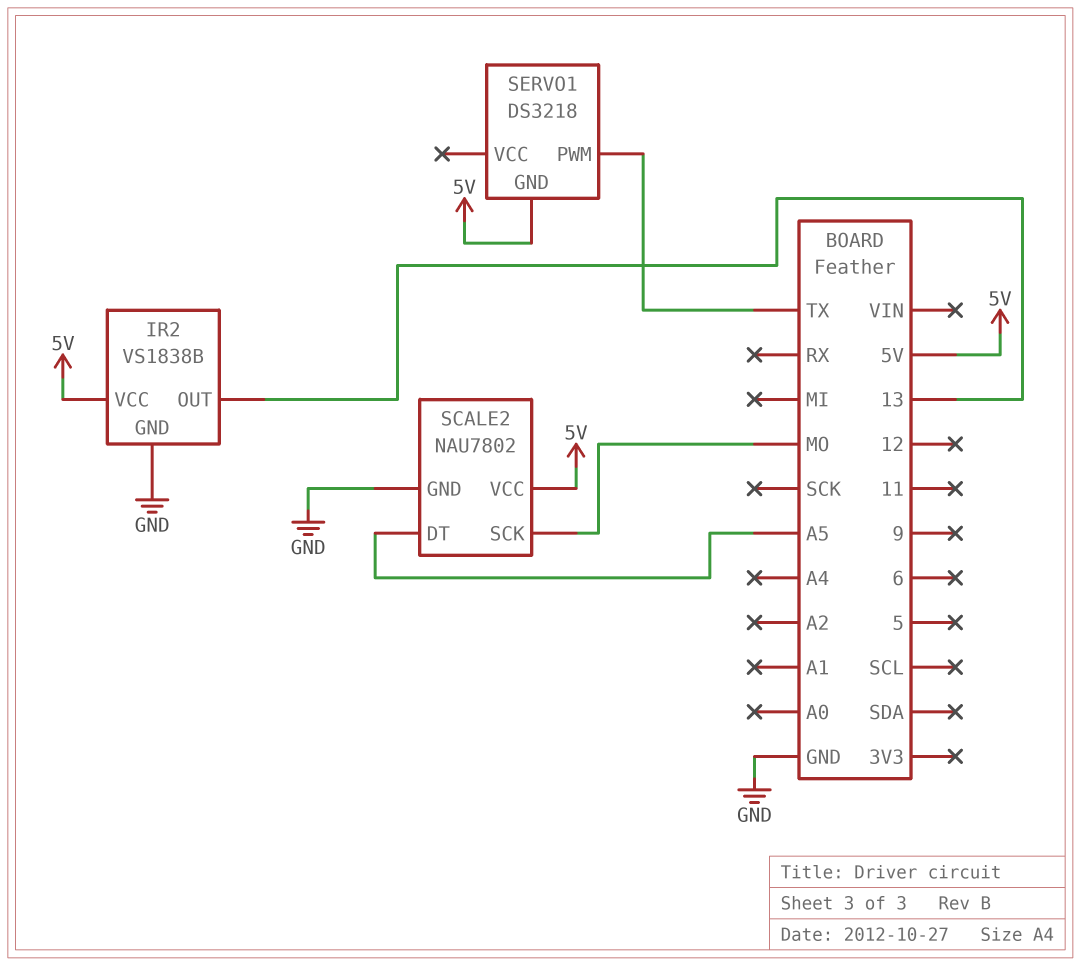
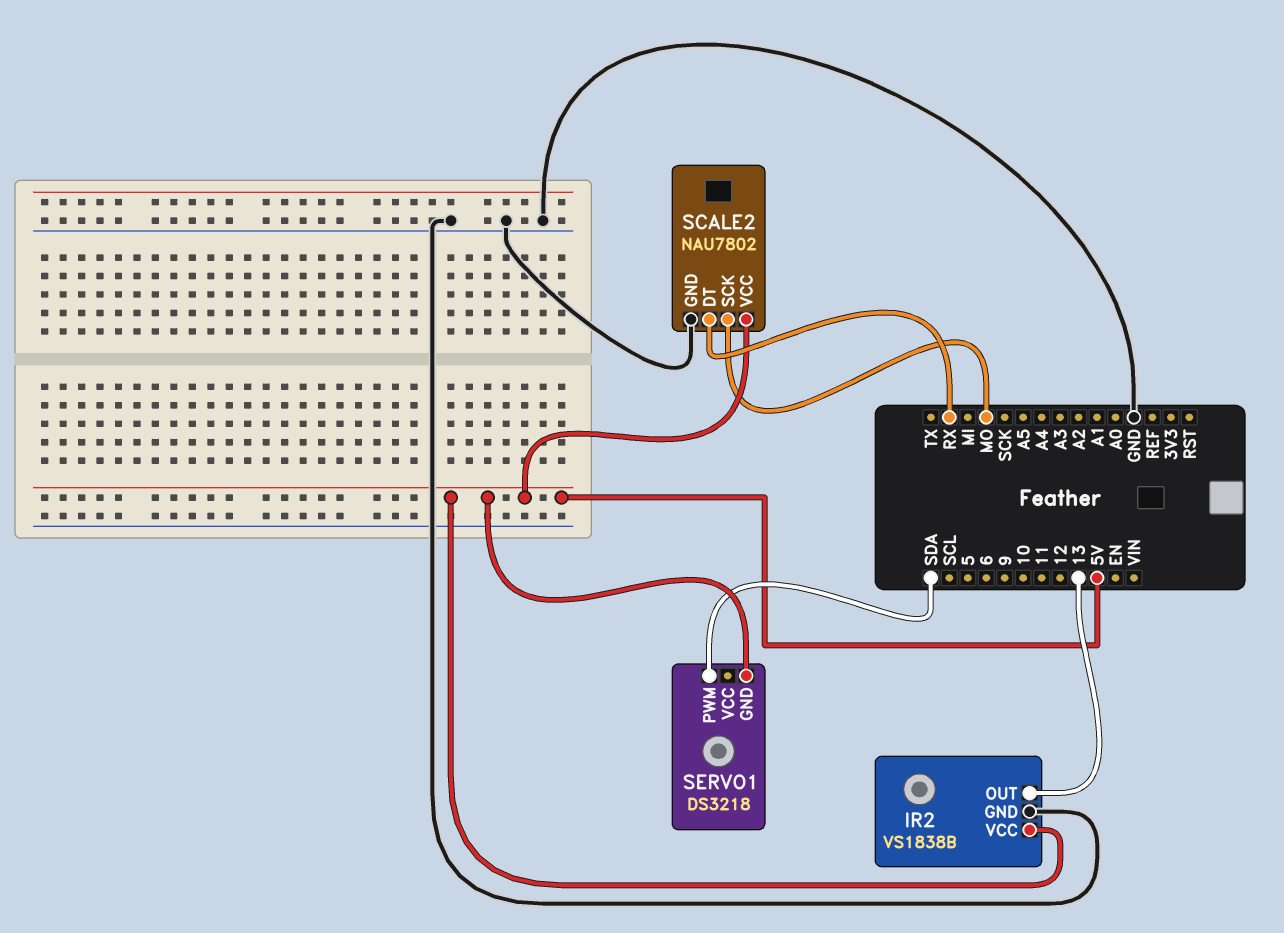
SCALE2 pin DT: A5 -> RX
SERVO1 pin PWM: TX -> SDA

